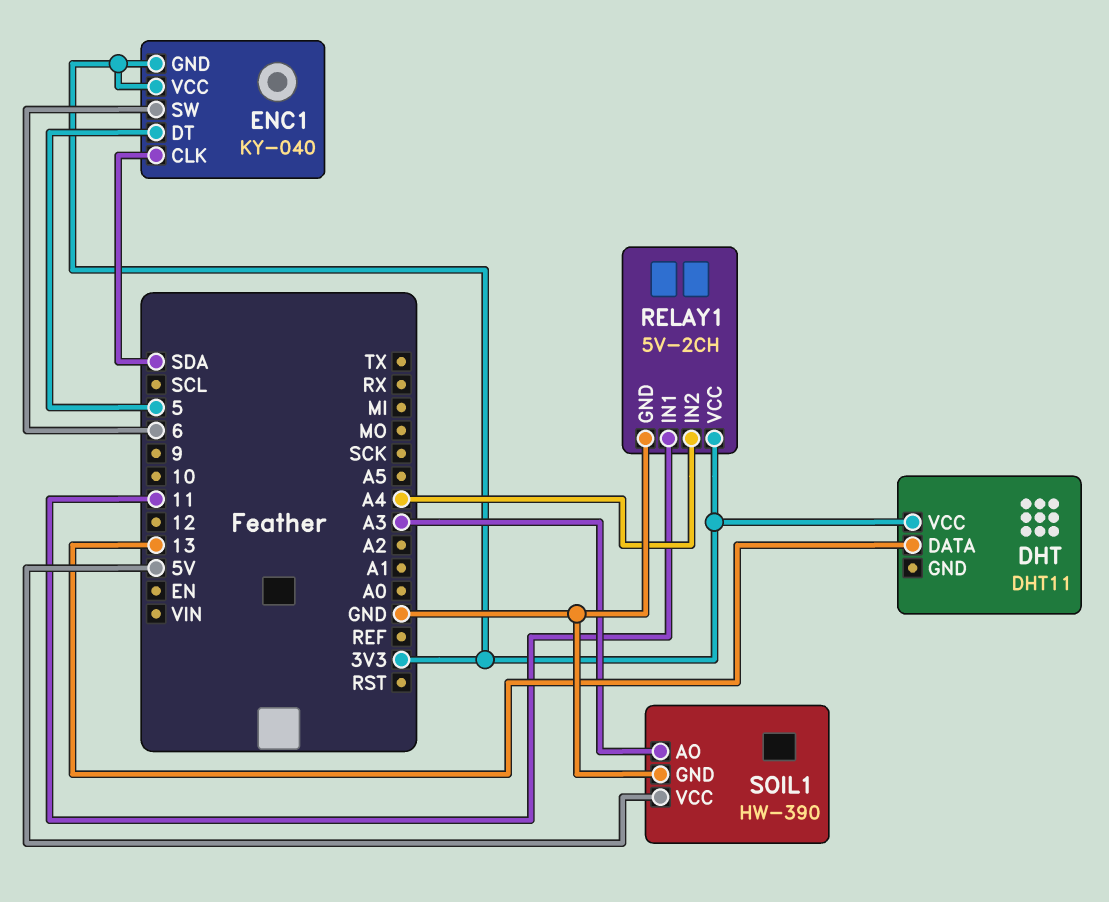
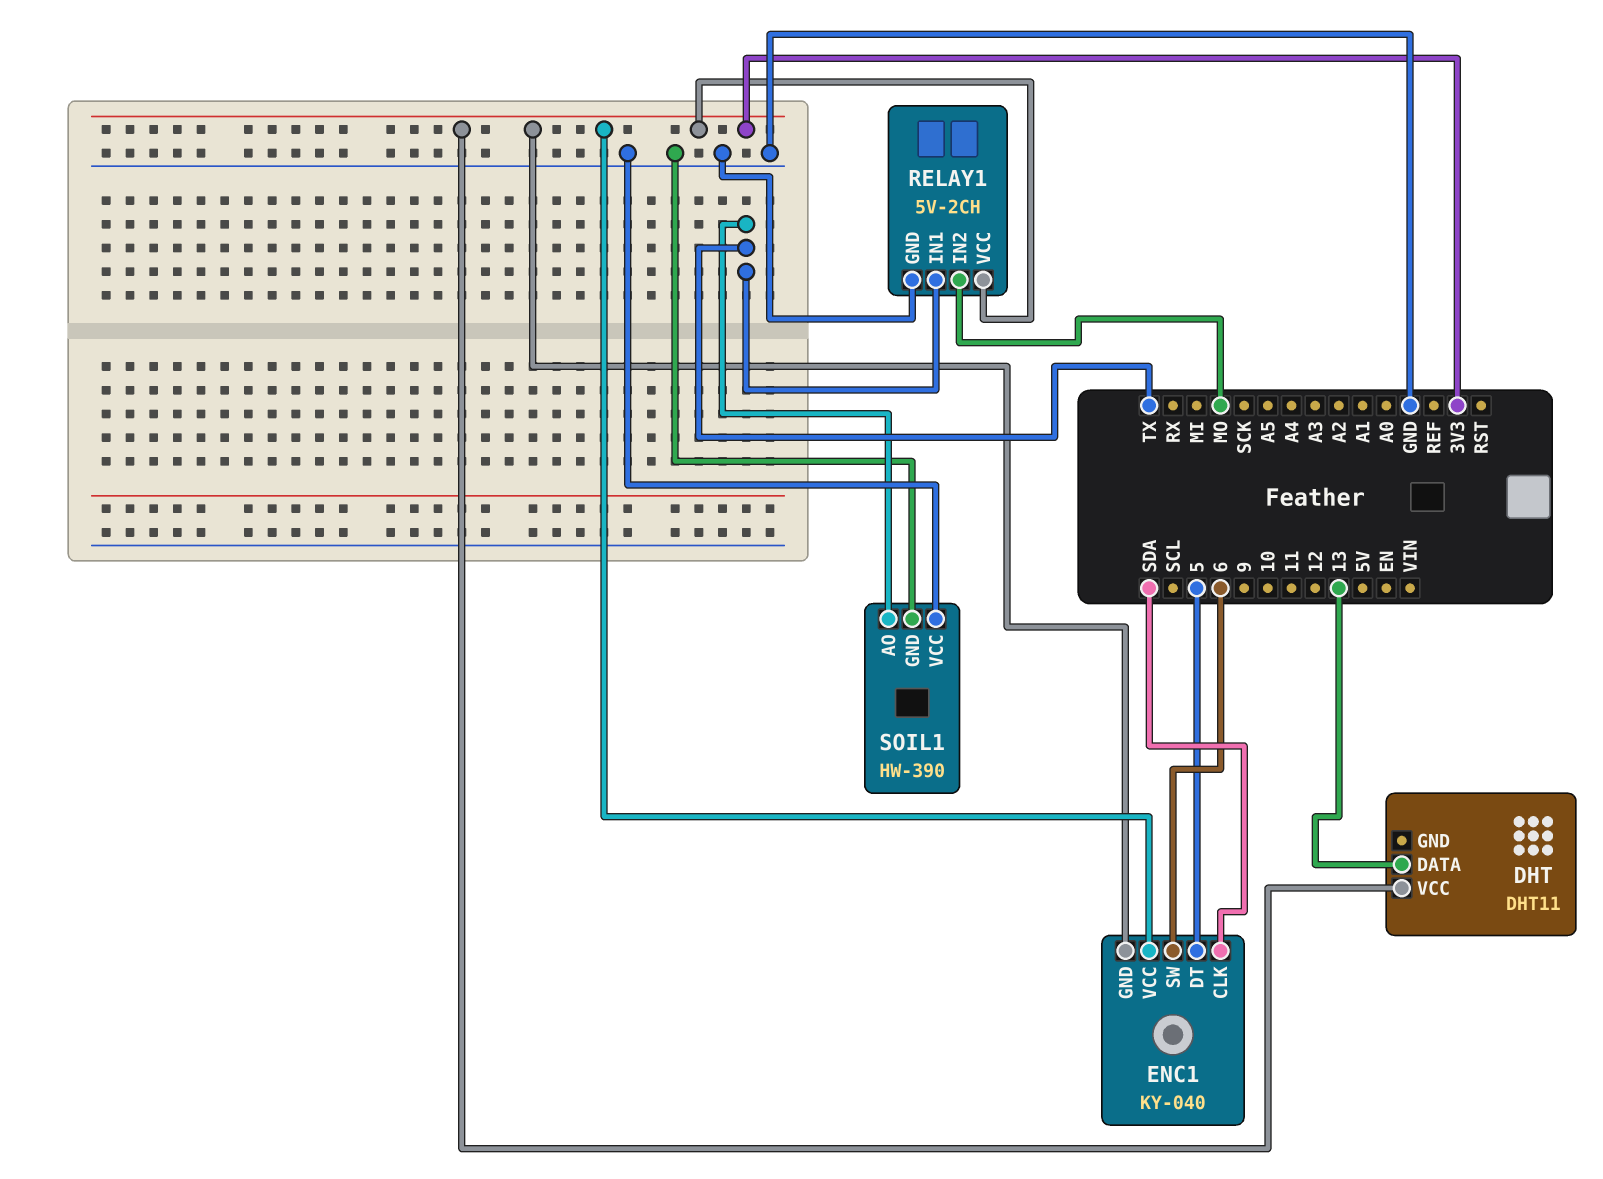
RELAY1 pin IN1: 11 -> TX
RELAY1 pin IN2: A4 -> MO
SOIL1 pin AO: A3 -> TX
SOIL1 pin VCC: 5V -> GND

